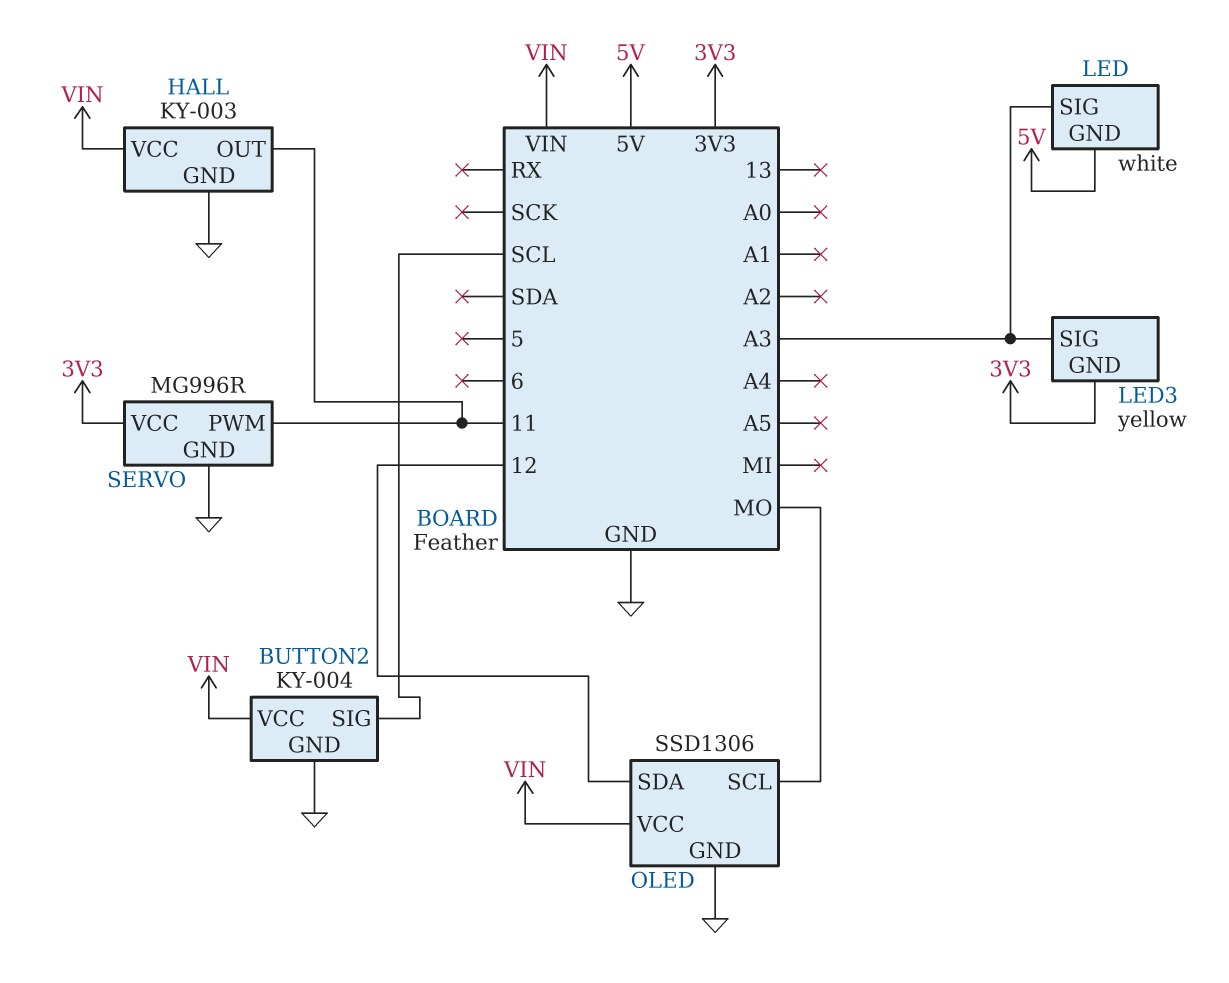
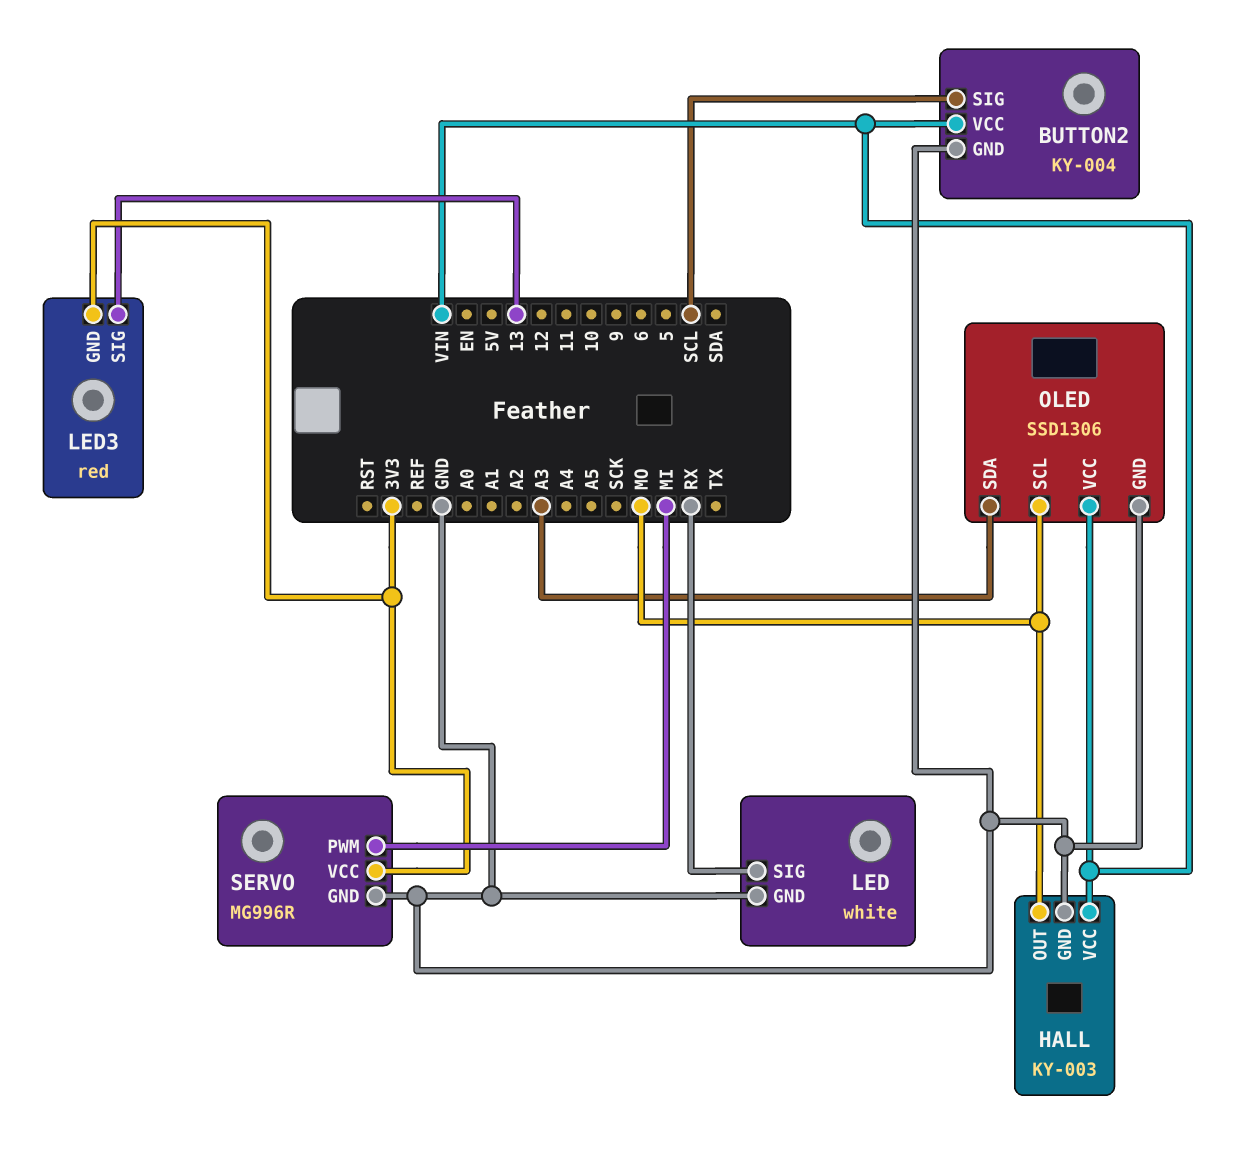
HALL pin OUT: 11 -> MO
LED pin GND: 5V -> GND
LED pin SIG: A3 -> RX
LED3: yellow -> red
LED3 pin SIG: A3 -> 13
OLED pin SDA: 12 -> A3
SERVO pin PWM: 11 -> MI

